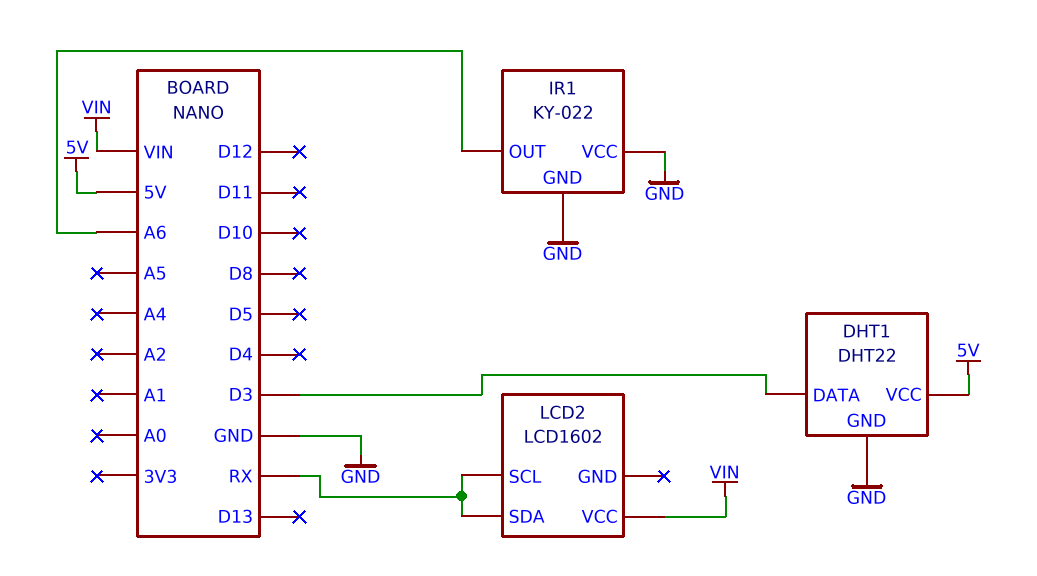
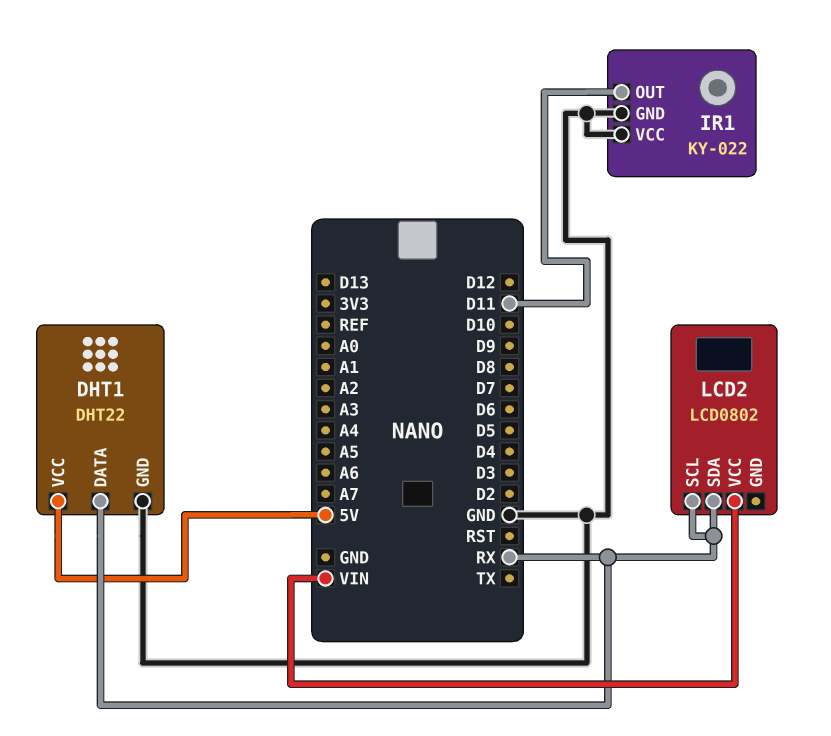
DHT1 pin DATA: D3 -> RX
IR1 pin OUT: A6 -> D11
LCD2: LCD1602 -> LCD0802

